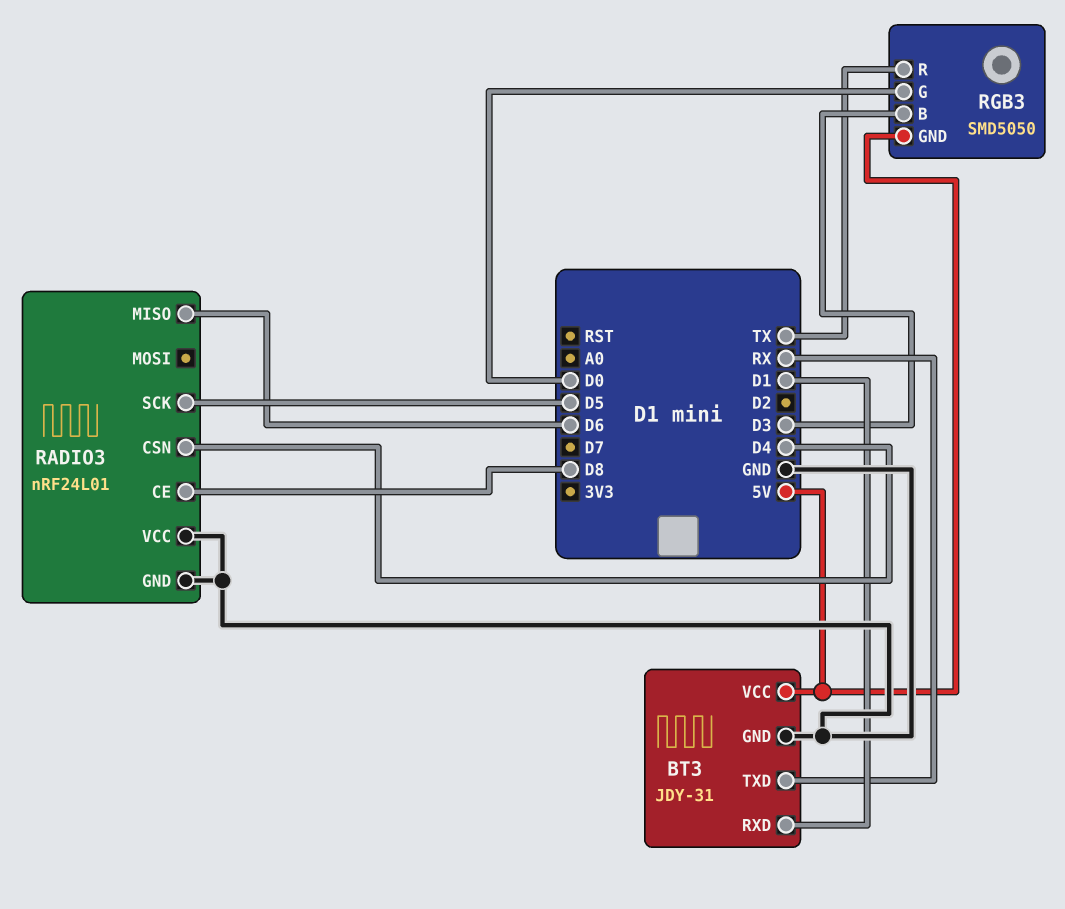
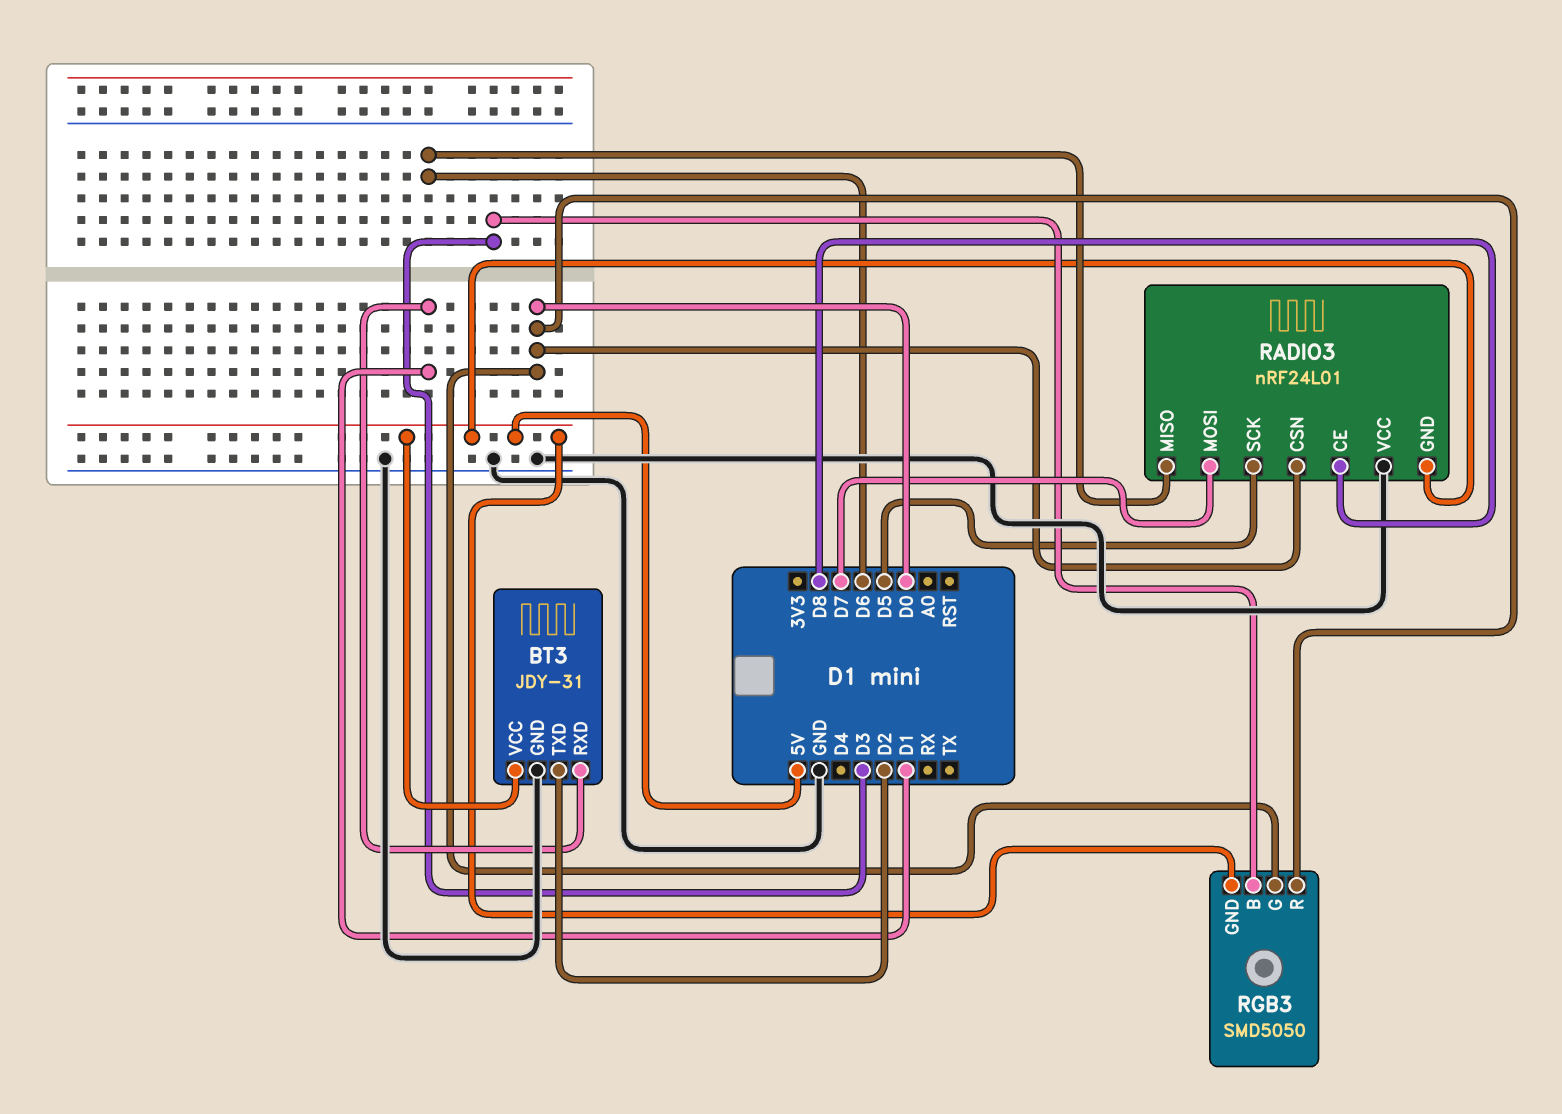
BT3 pin TXD: RX -> D2
RADIO3 pin CSN: D4 -> D0
RADIO3 pin GND: GND -> 5V
RADIO3 pin MOSI: none -> D7
RGB3 pin R: TX -> D0

